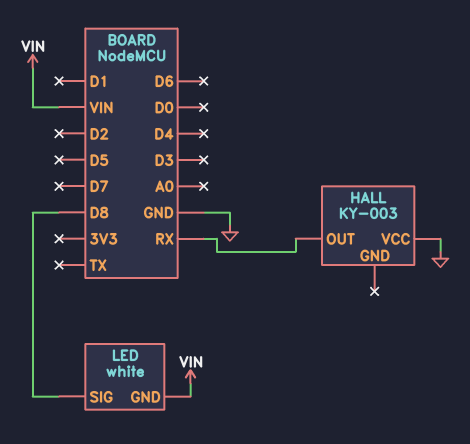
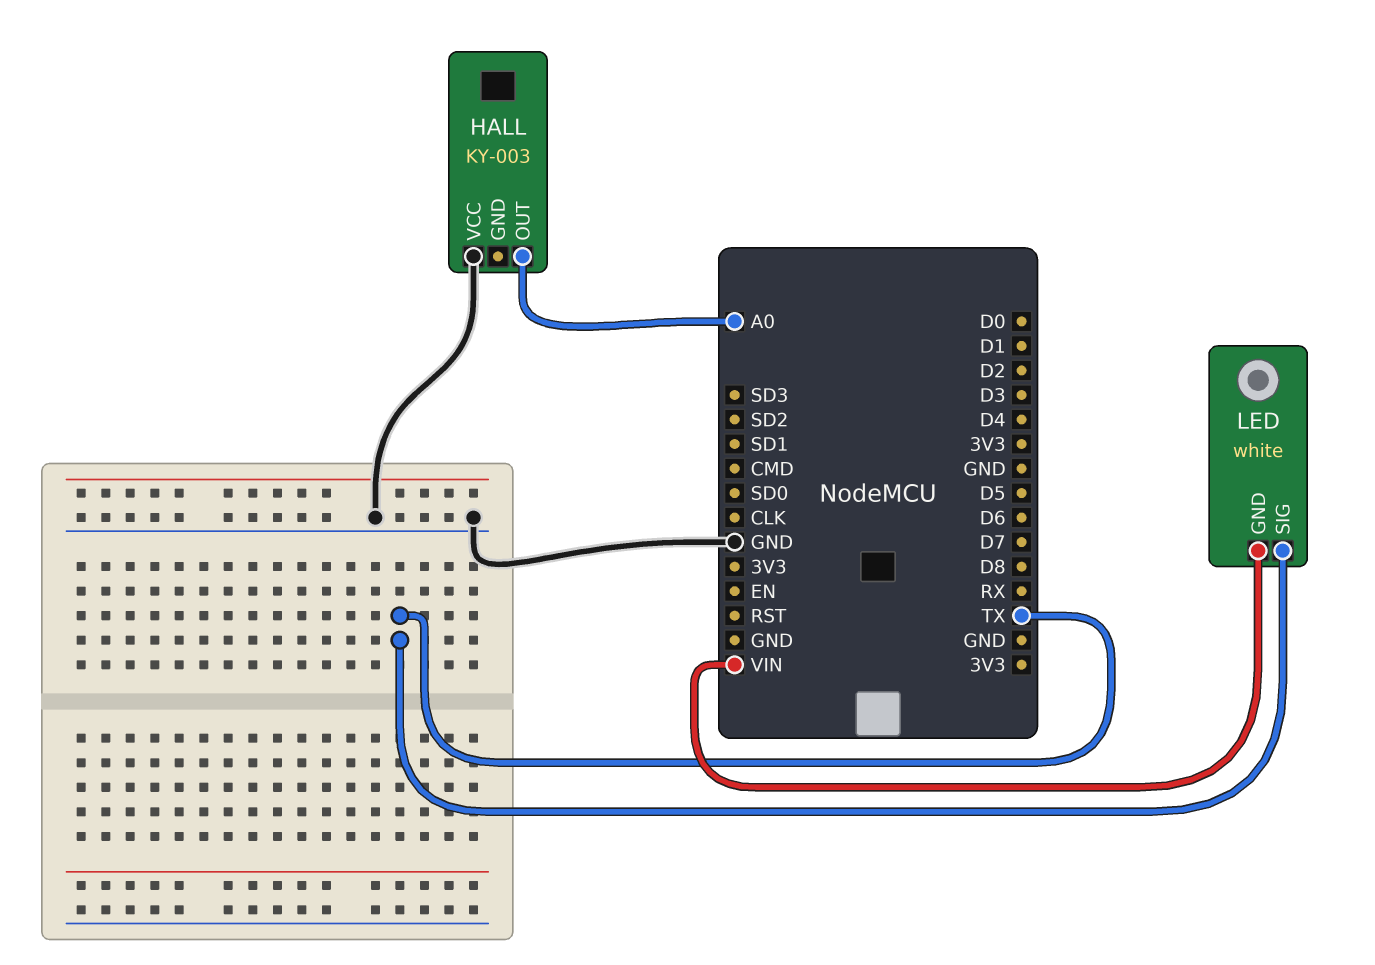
HALL pin OUT: RX -> A0
LED pin SIG: D8 -> TX

